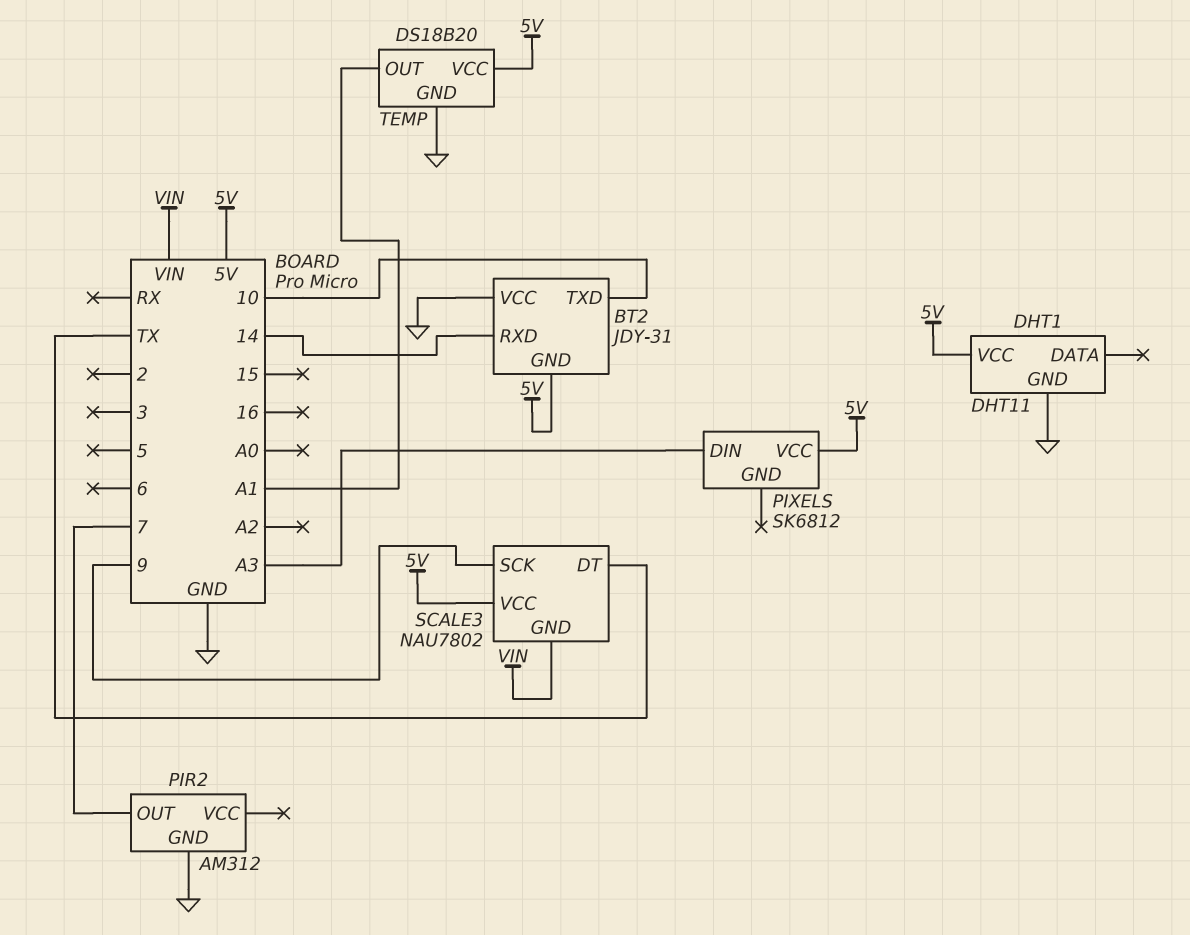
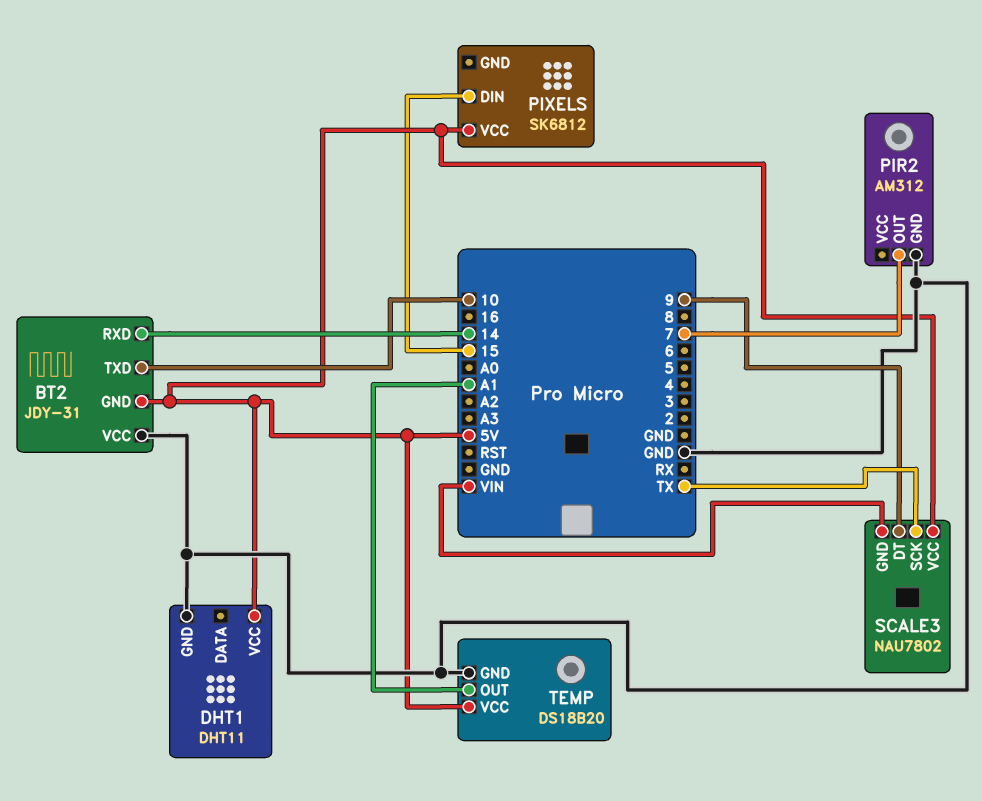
PIXELS pin DIN: A3 -> 15
SCALE3 pin DT: TX -> 9
SCALE3 pin SCK: 9 -> TX

